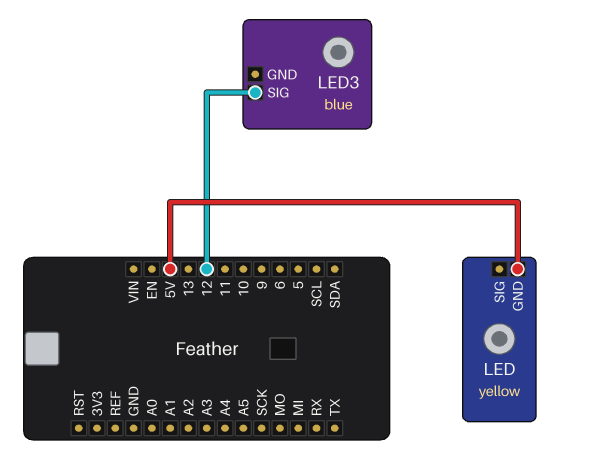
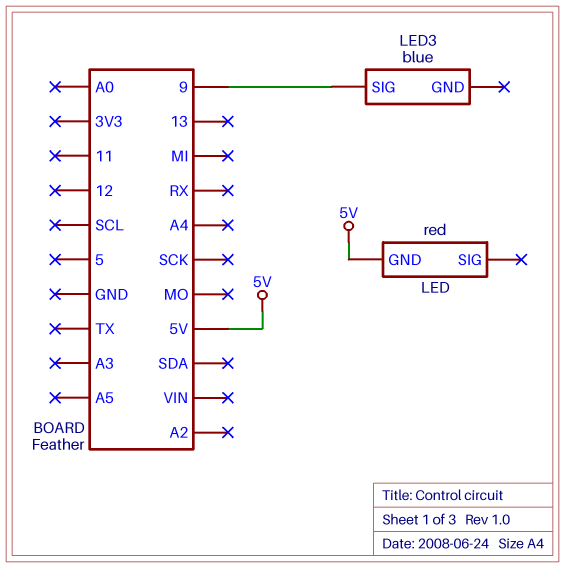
LED: yellow -> red
LED3 pin SIG: 12 -> 9

